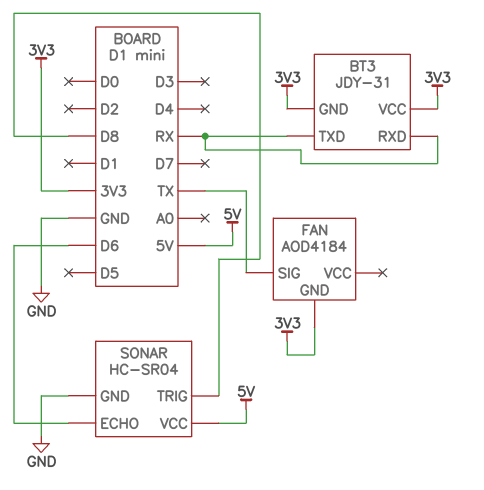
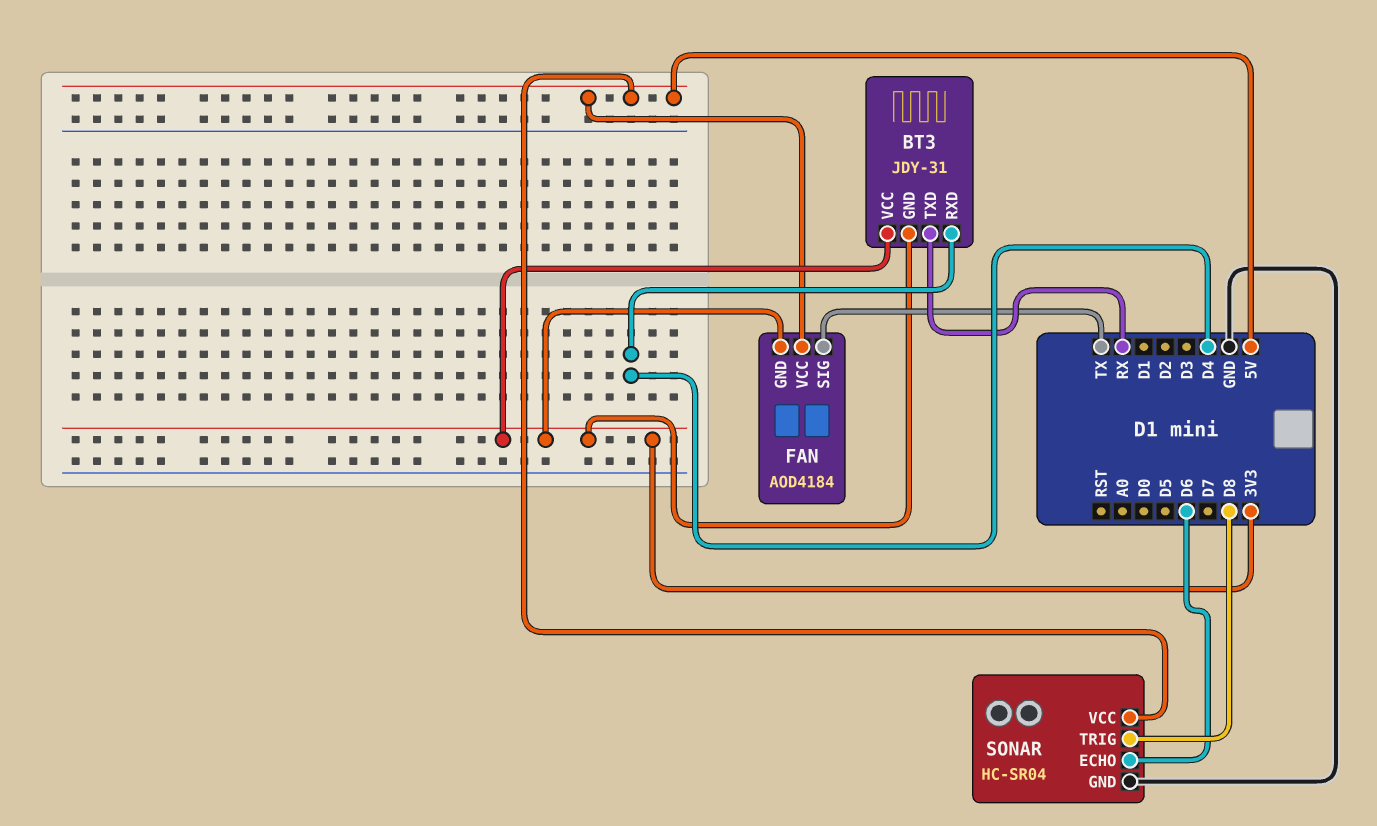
BT3 pin RXD: RX -> D4
FAN pin VCC: none -> 5V

